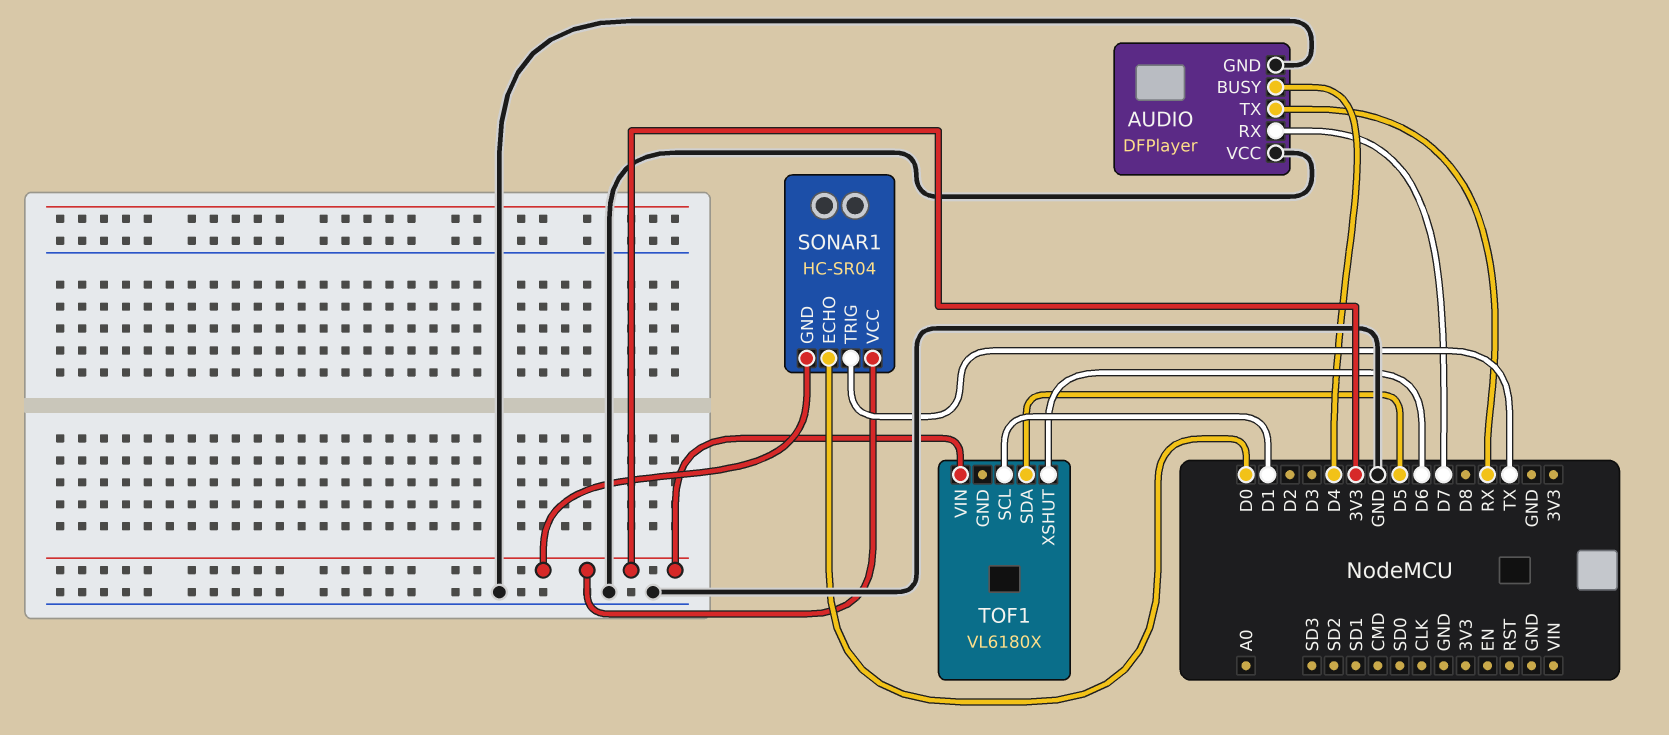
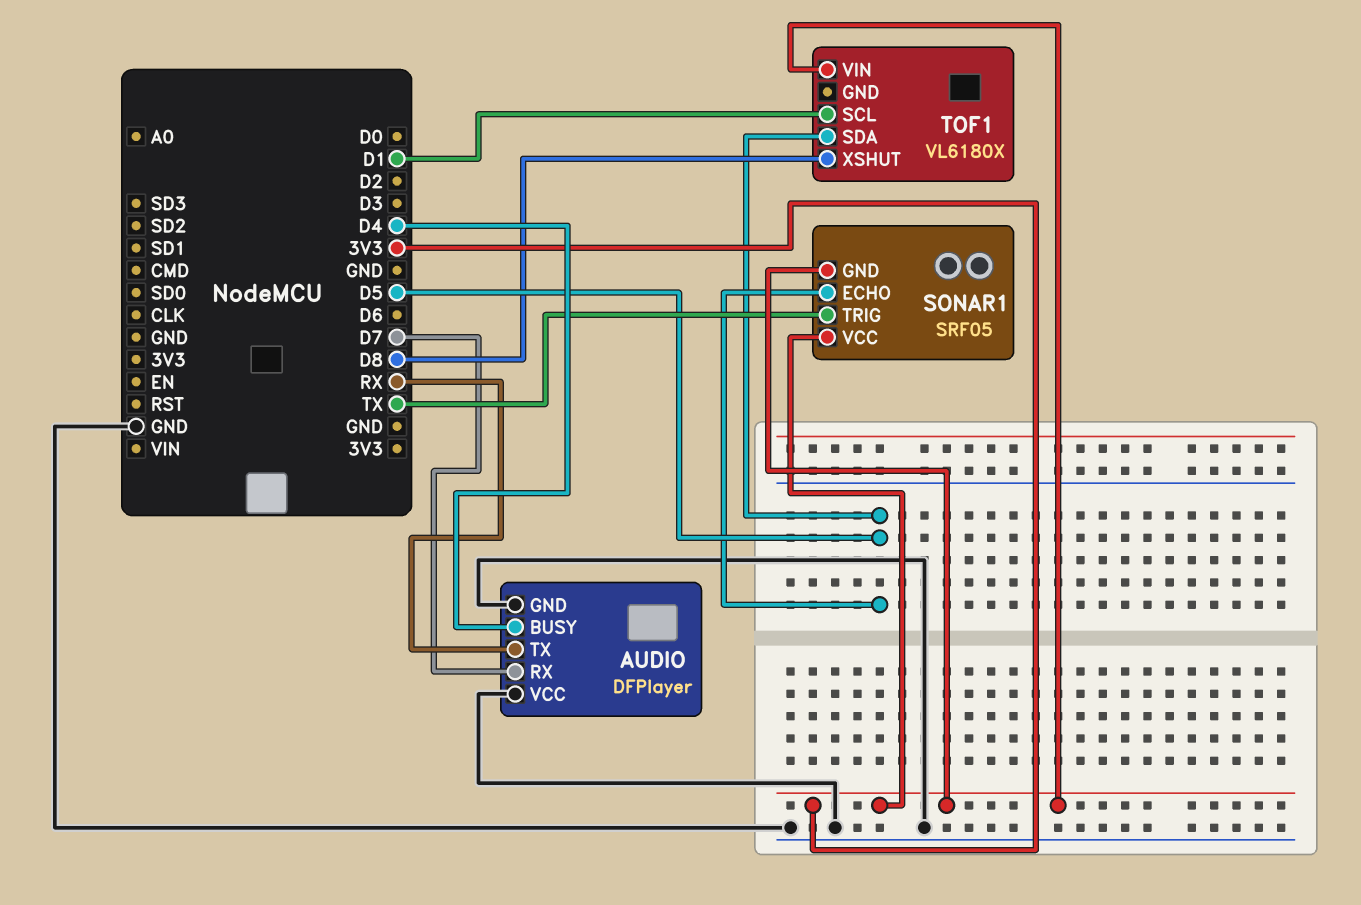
SONAR1: HC-SR04 -> SRF05
SONAR1 pin ECHO: D0 -> D5
TOF1 pin XSHUT: D6 -> D8

